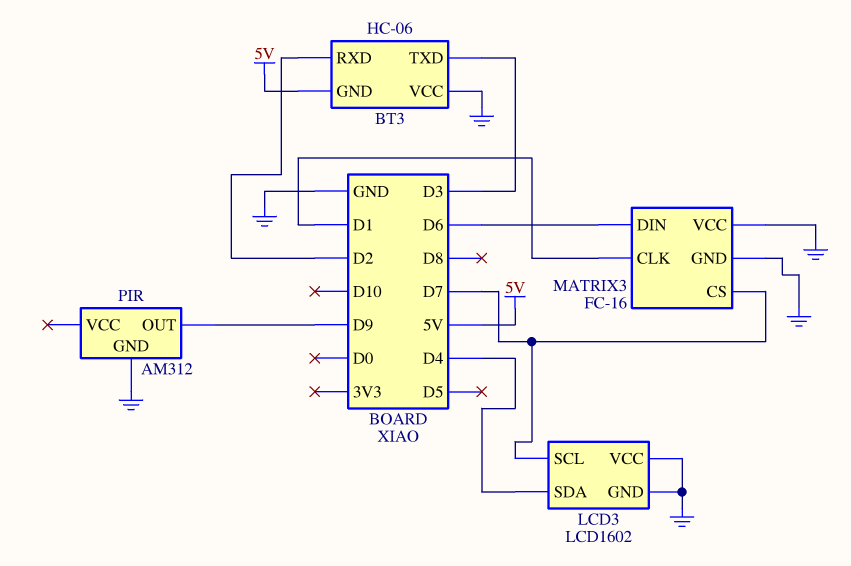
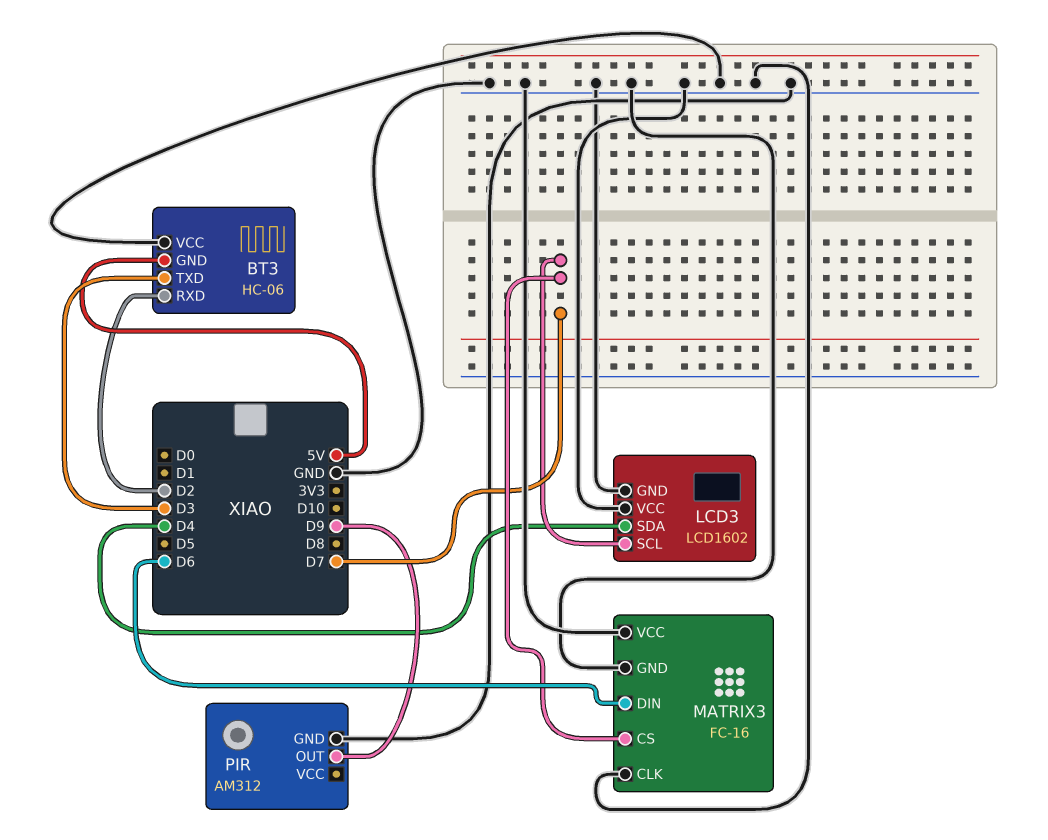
MATRIX3 pin CLK: D1 -> GND

